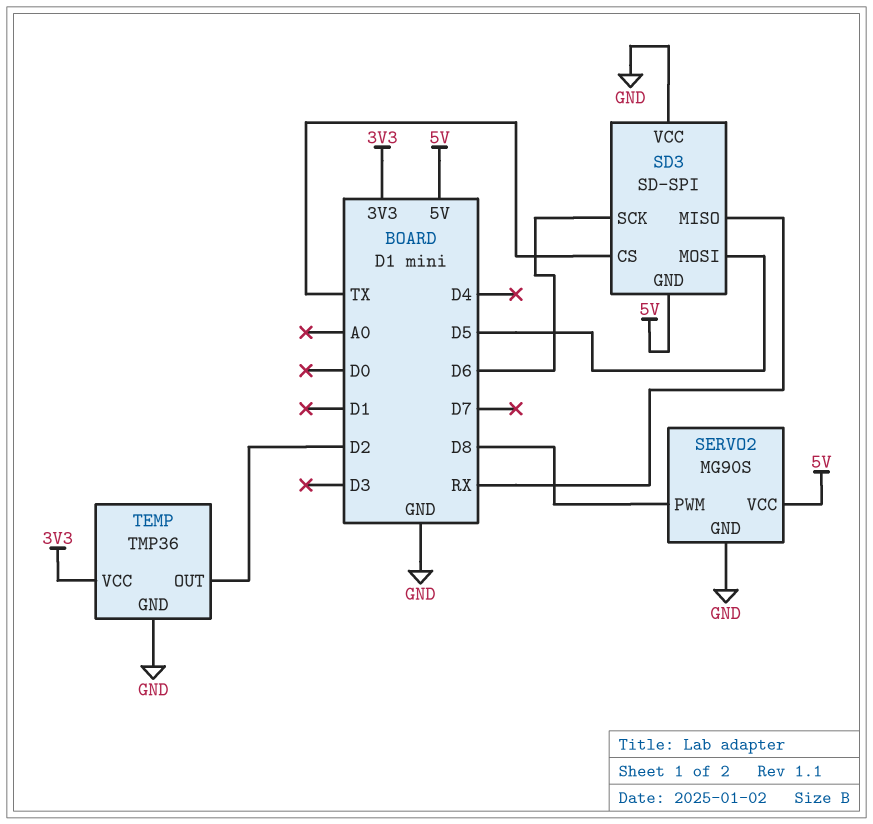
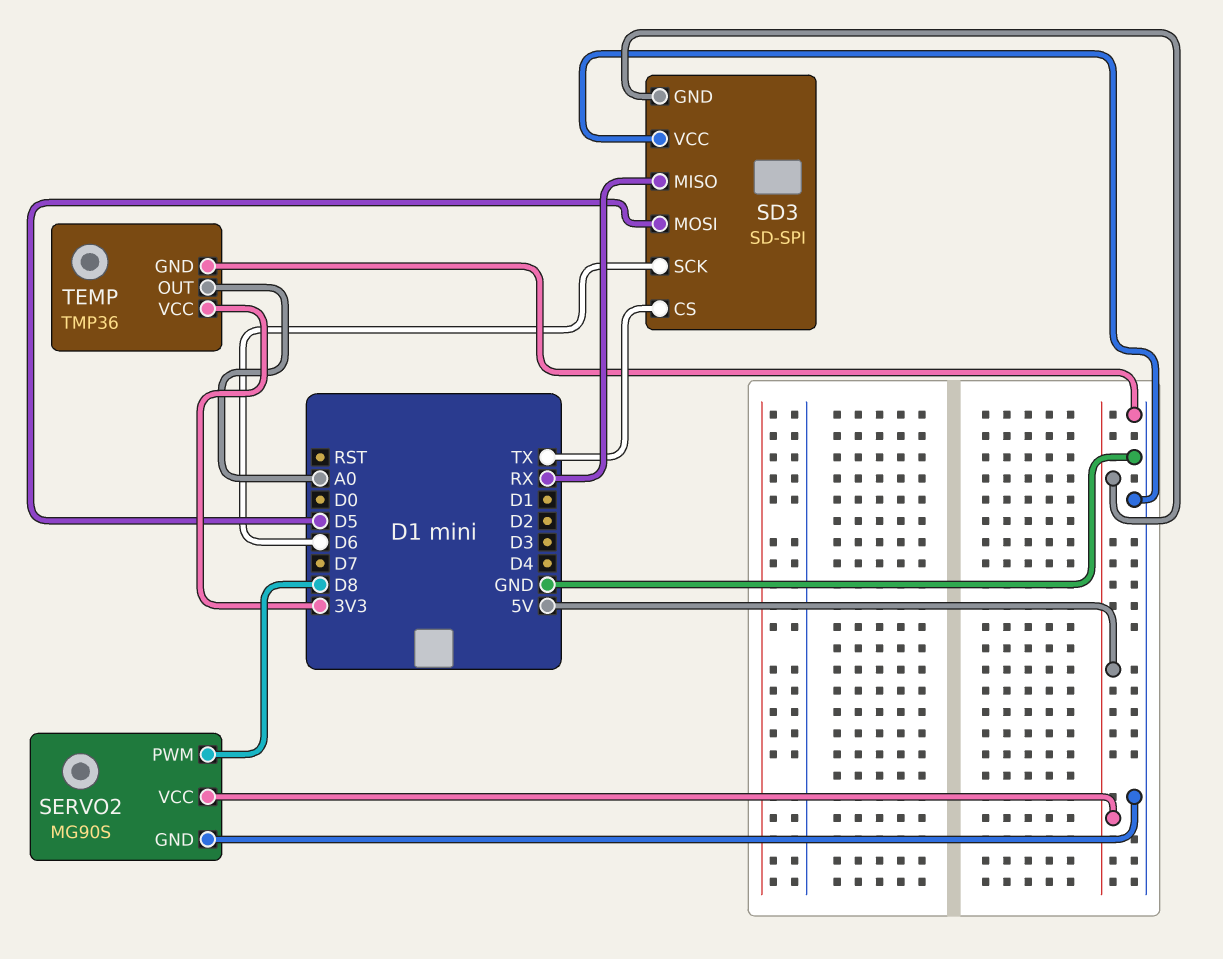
TEMP pin OUT: D2 -> A0

